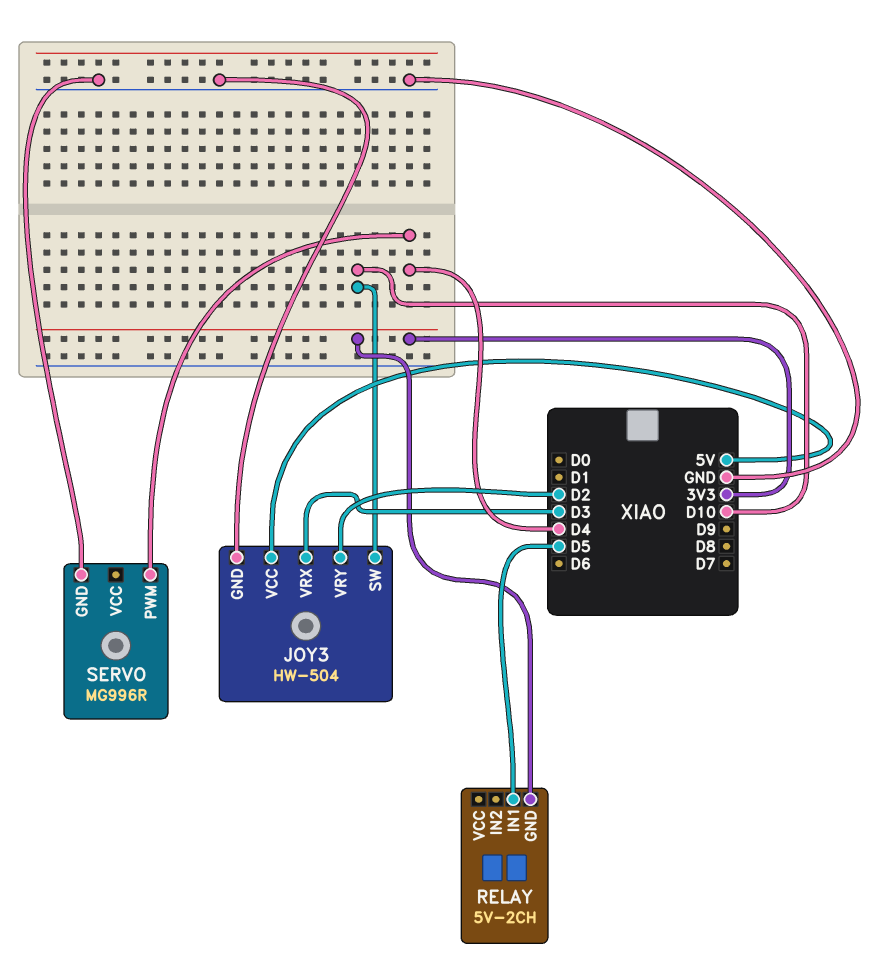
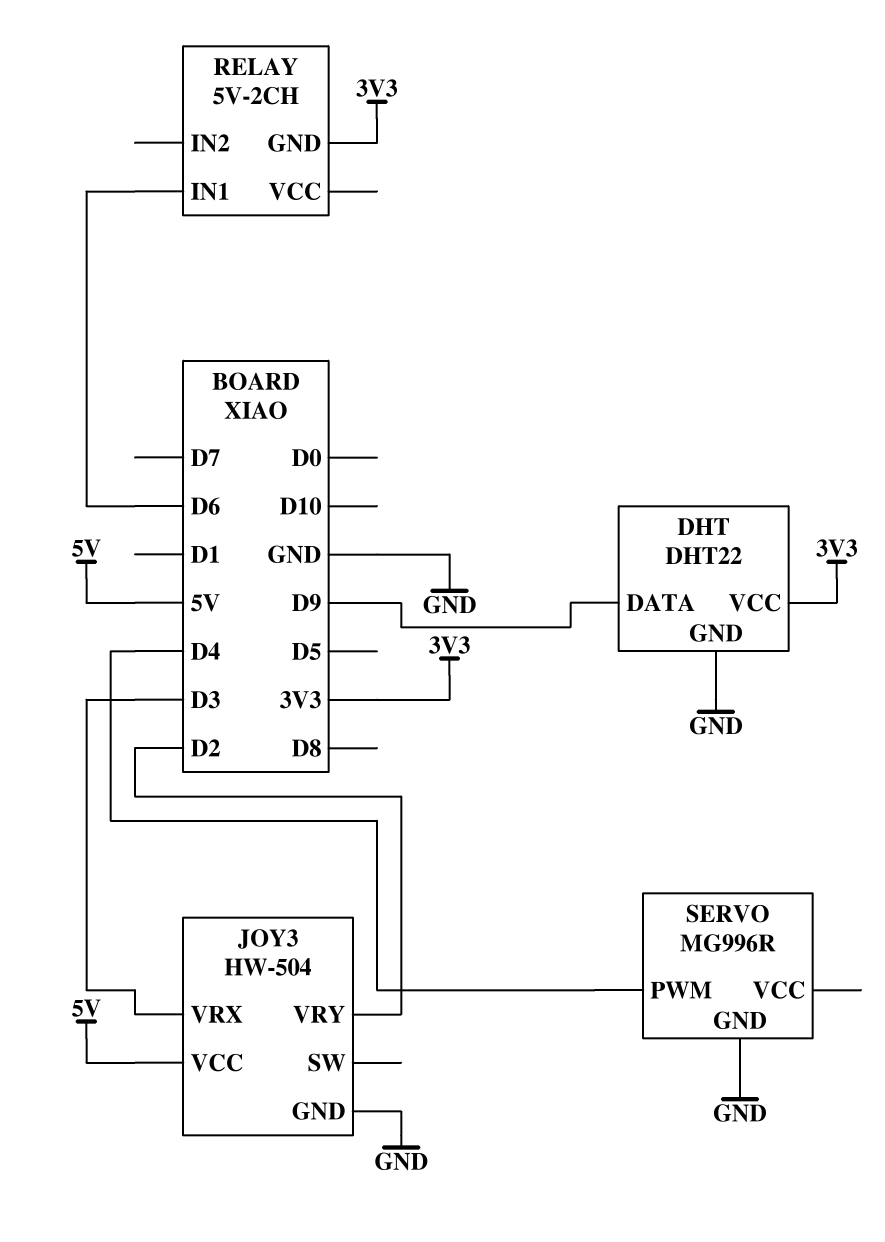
DHT: none -> DHT22
DHT pin DATA: none -> D9
DHT pin GND: none -> GND
DHT pin VCC: none -> 3V3
JOY3 pin SW: D10 -> none
RELAY pin IN1: D5 -> D6

